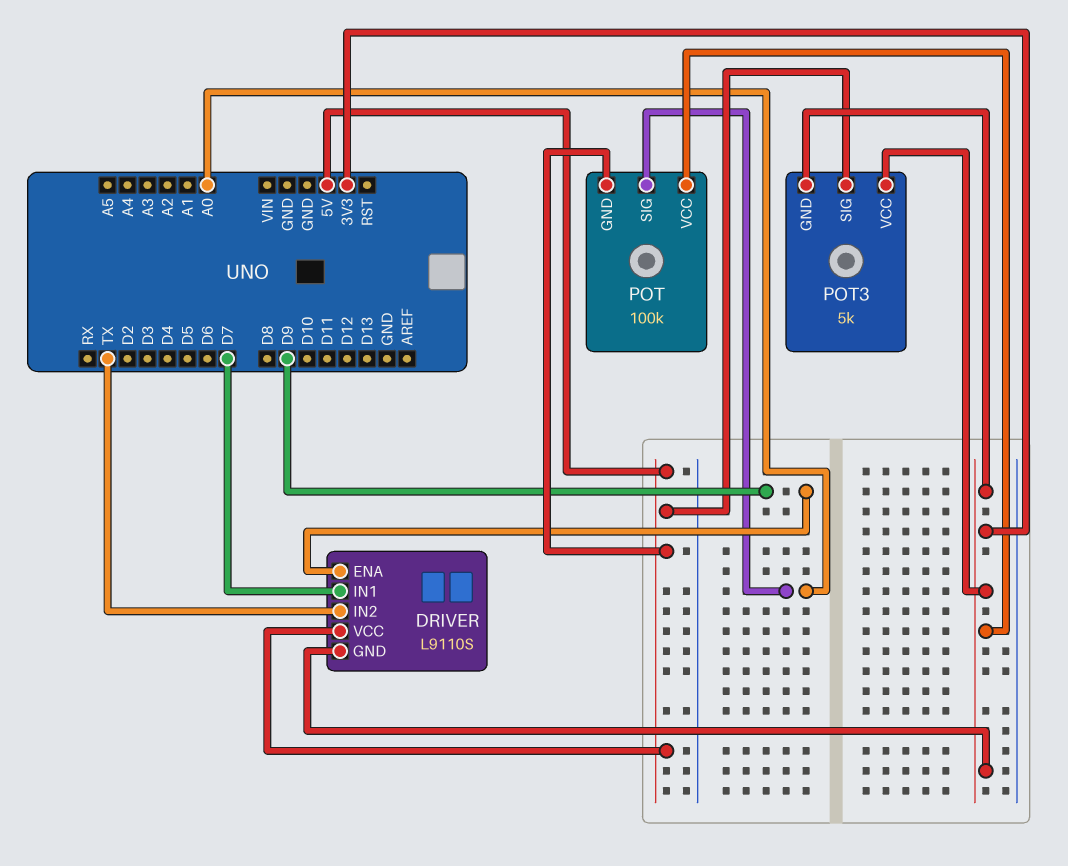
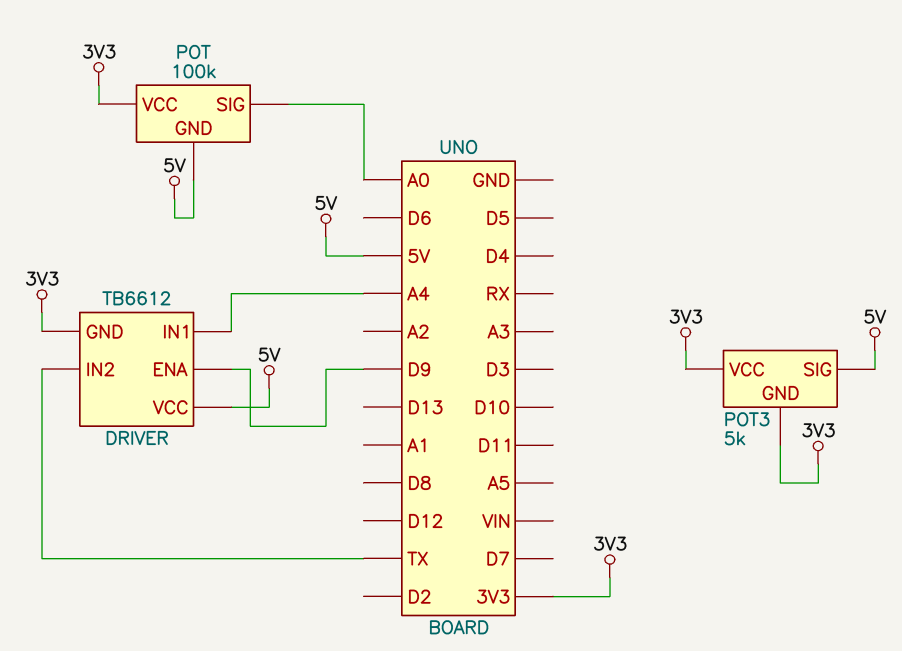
DRIVER: L9110S -> TB6612
DRIVER pin IN1: D7 -> A4

